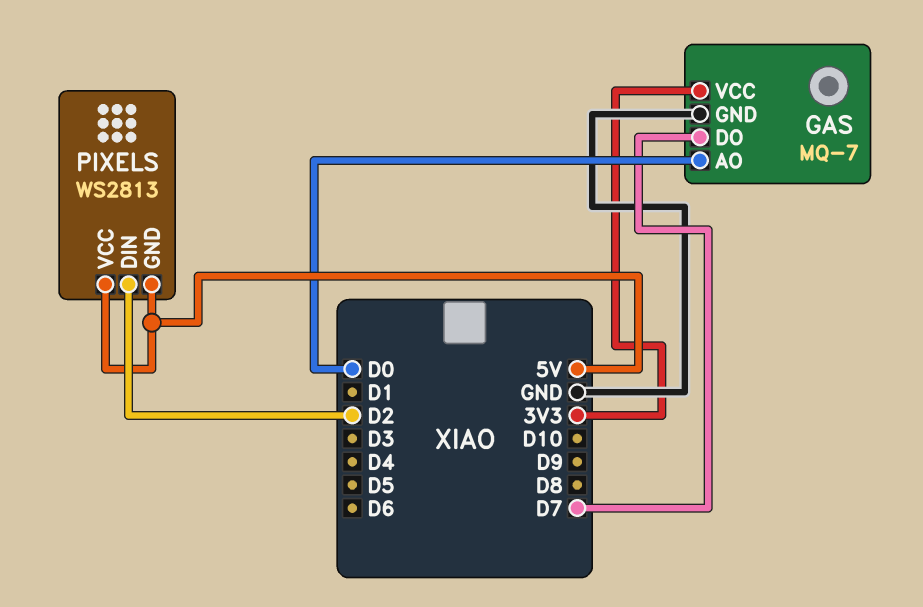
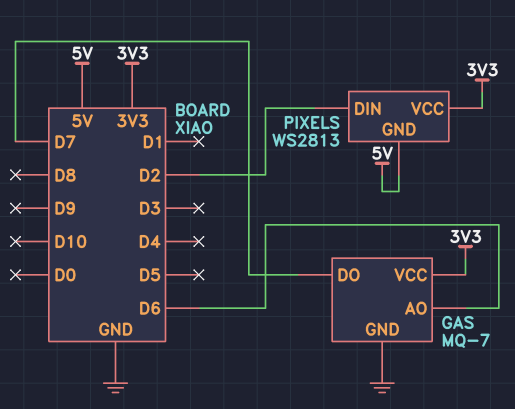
GAS pin AO: D0 -> D6
PIXELS pin VCC: 5V -> 3V3

